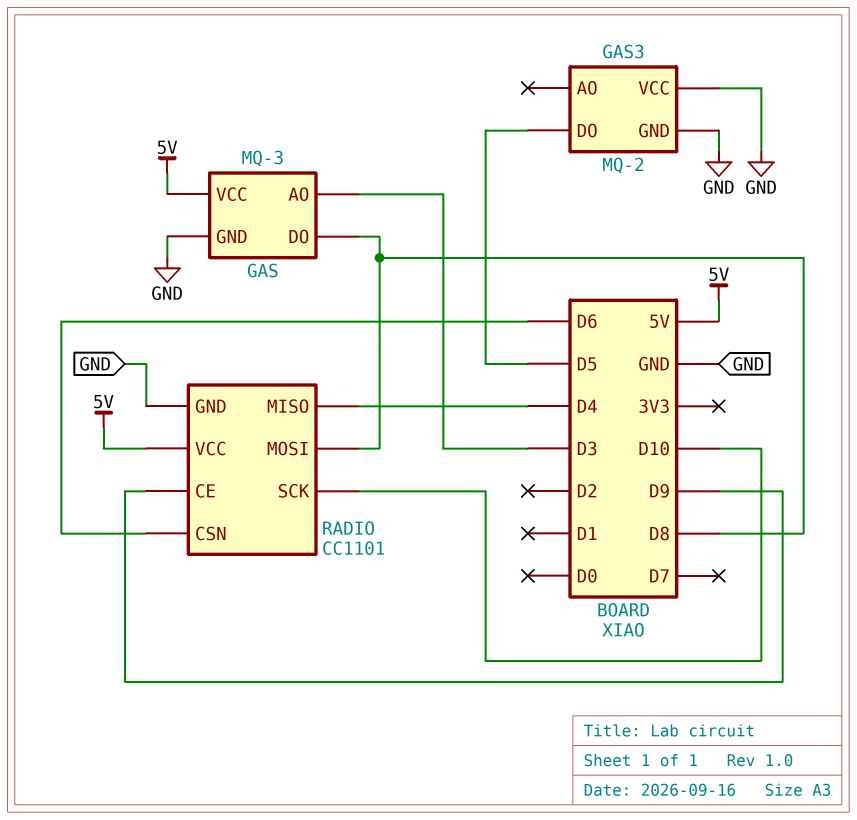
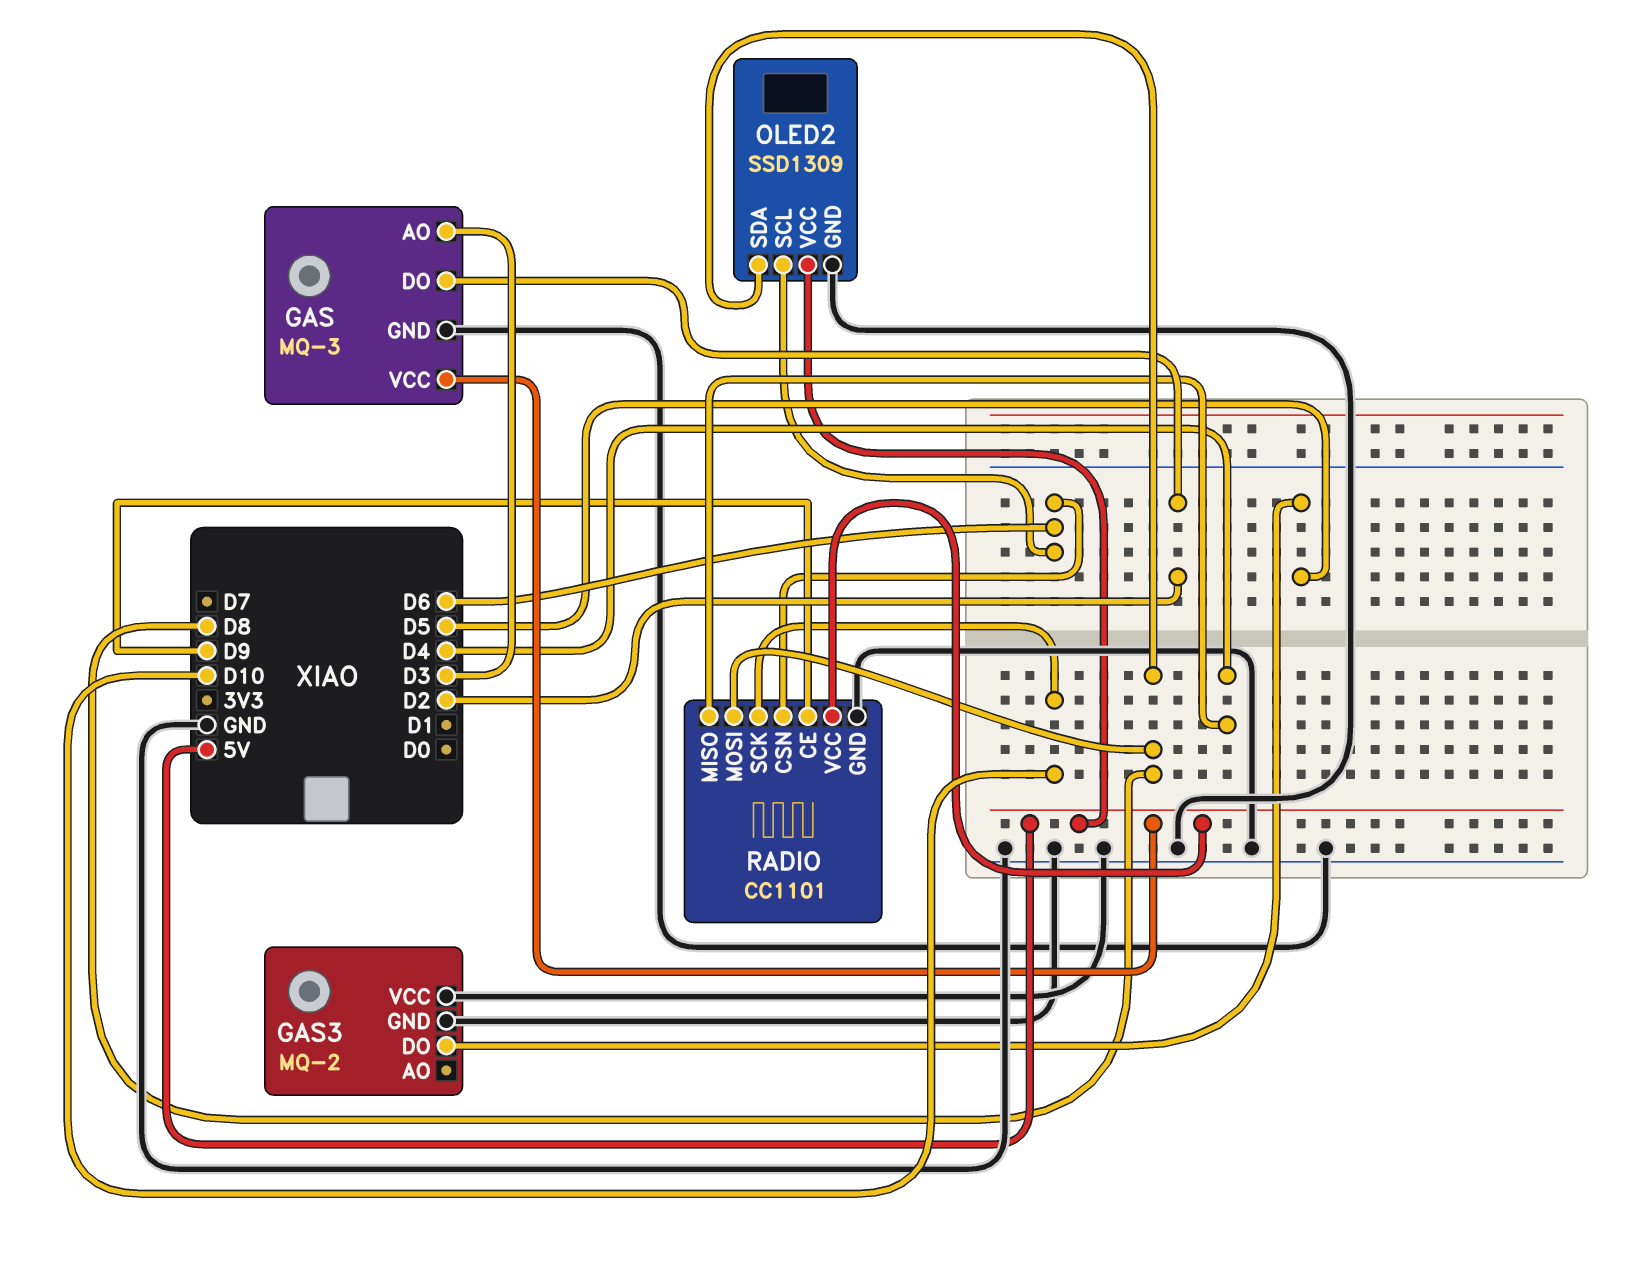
GAS pin DO: D8 -> D2
OLED2: none -> SSD1309
OLED2 pin GND: none -> GND
OLED2 pin SCL: none -> D6
OLED2 pin SDA: none -> D8
OLED2 pin VCC: none -> 5V

